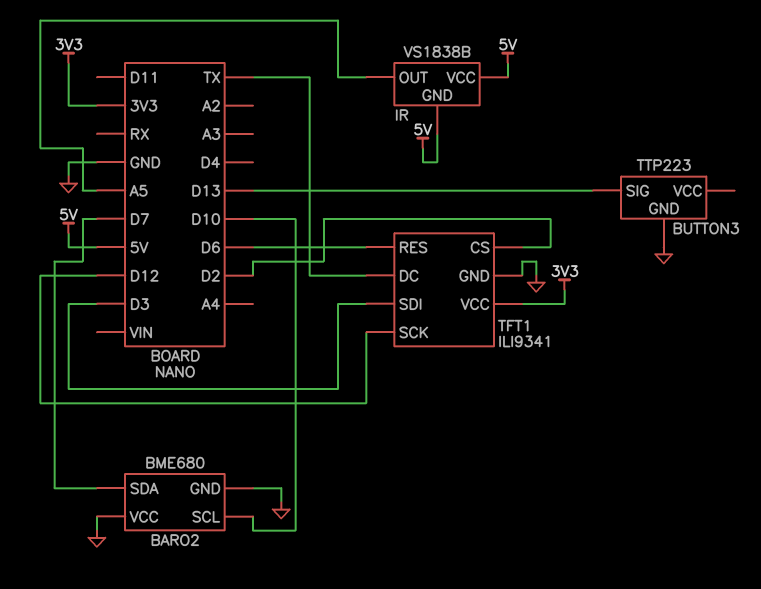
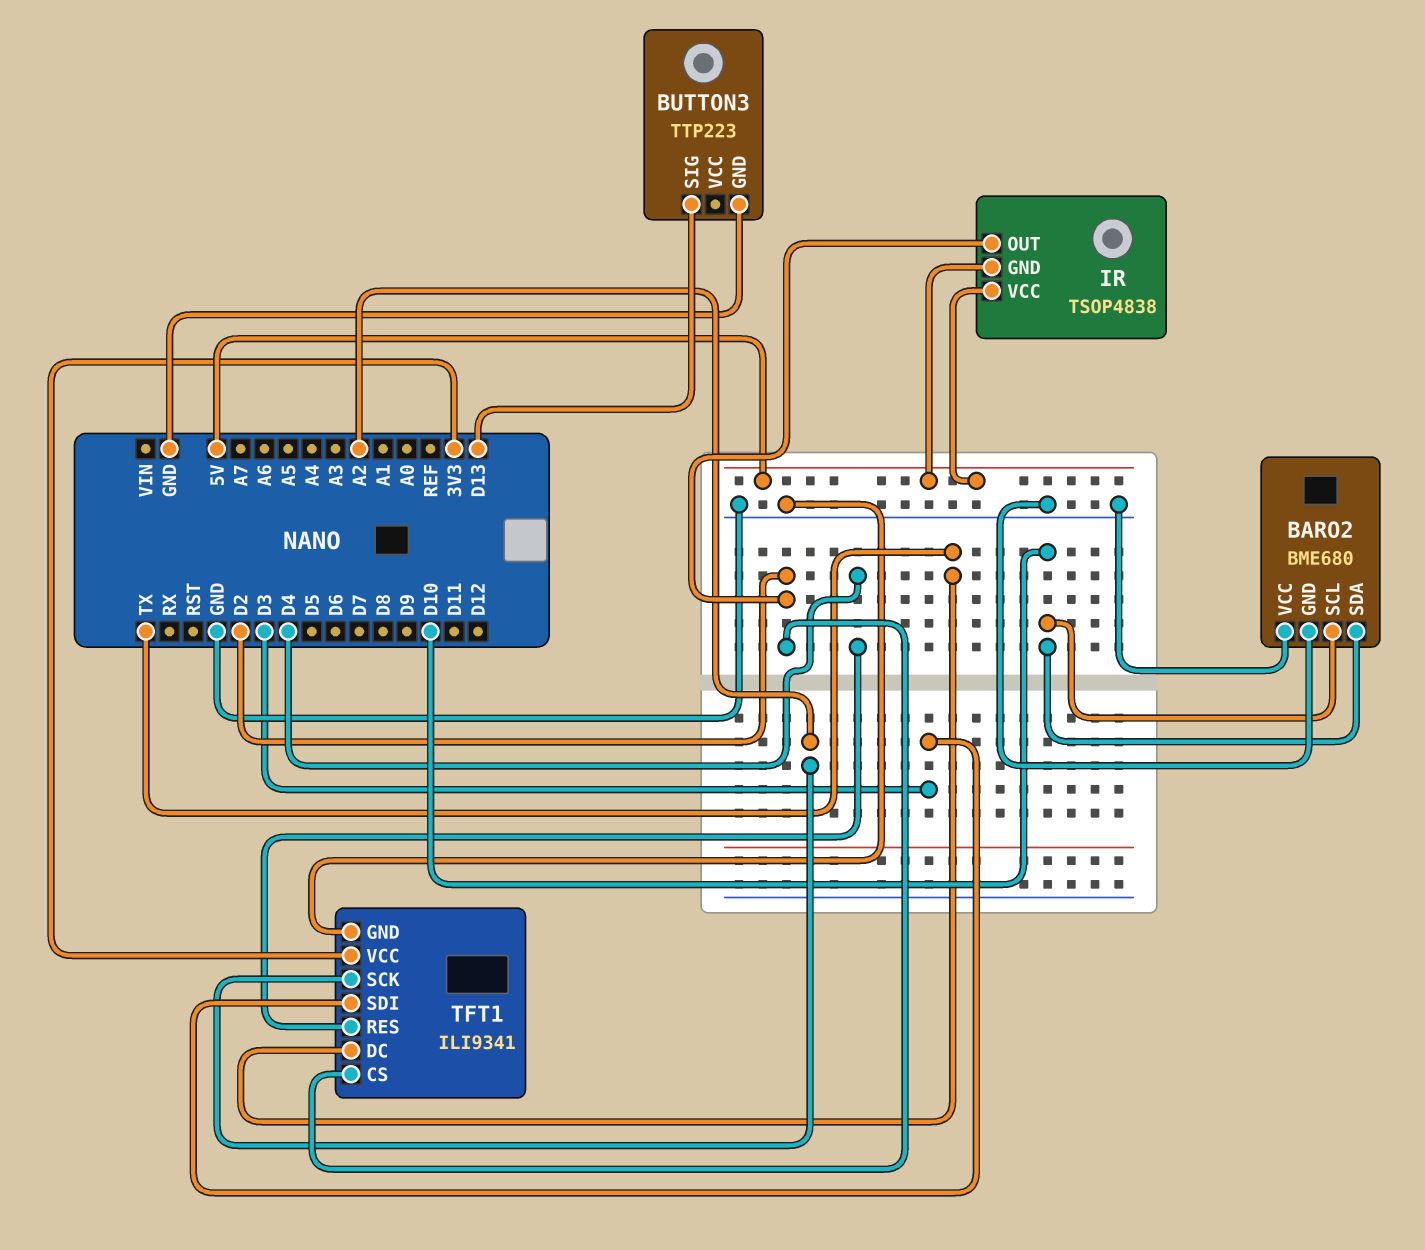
BARO2 pin SDA: D7 -> D10
IR: VS1838B -> TSOP4838
IR pin OUT: A5 -> D2
TFT1 pin RES: D6 -> D4
TFT1 pin SCK: D12 -> A2

